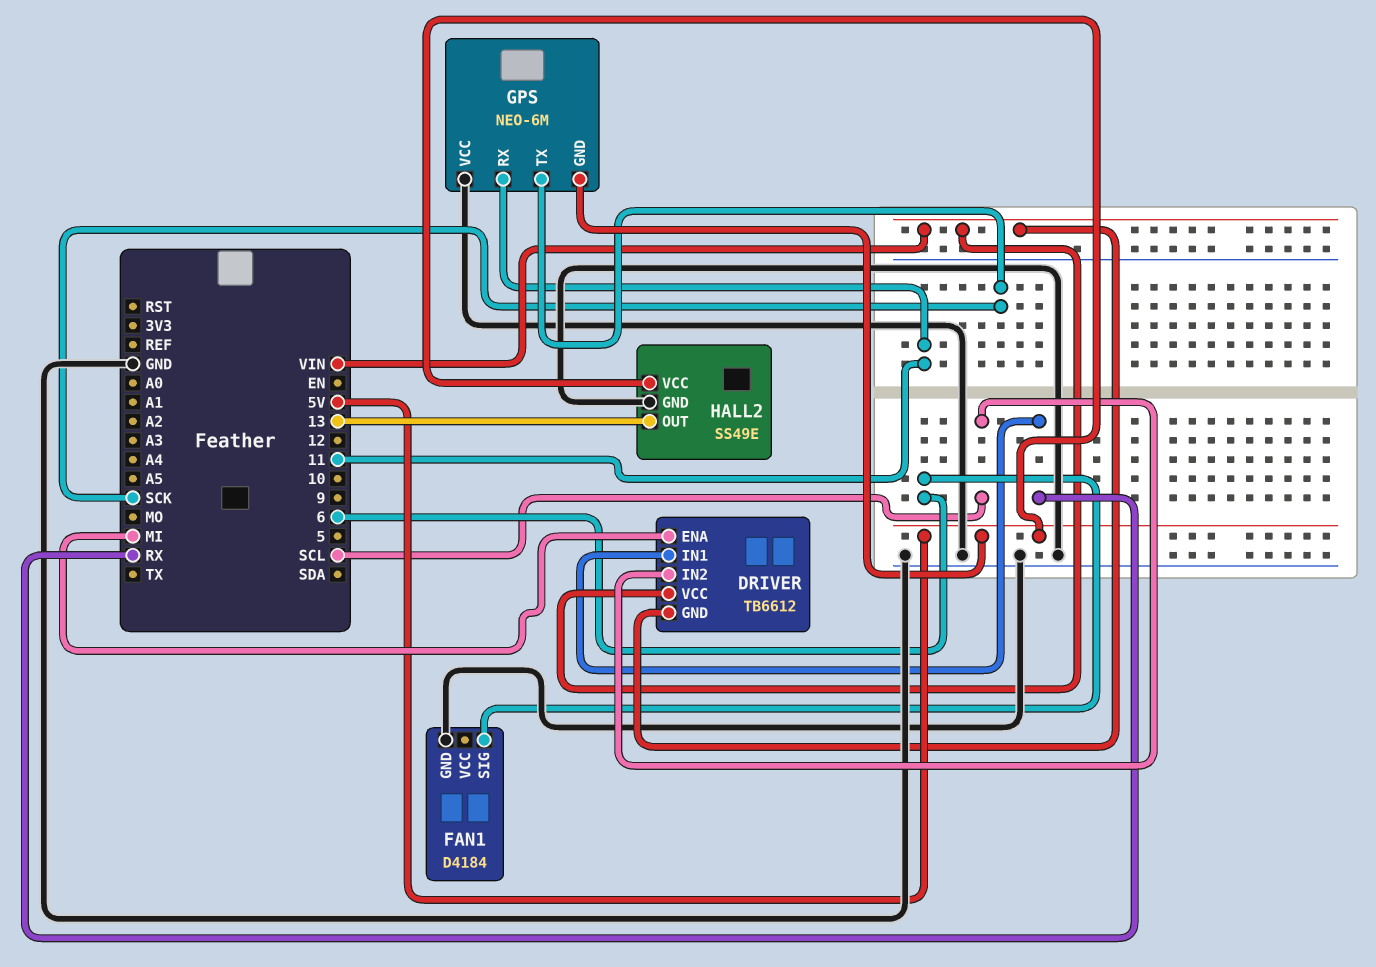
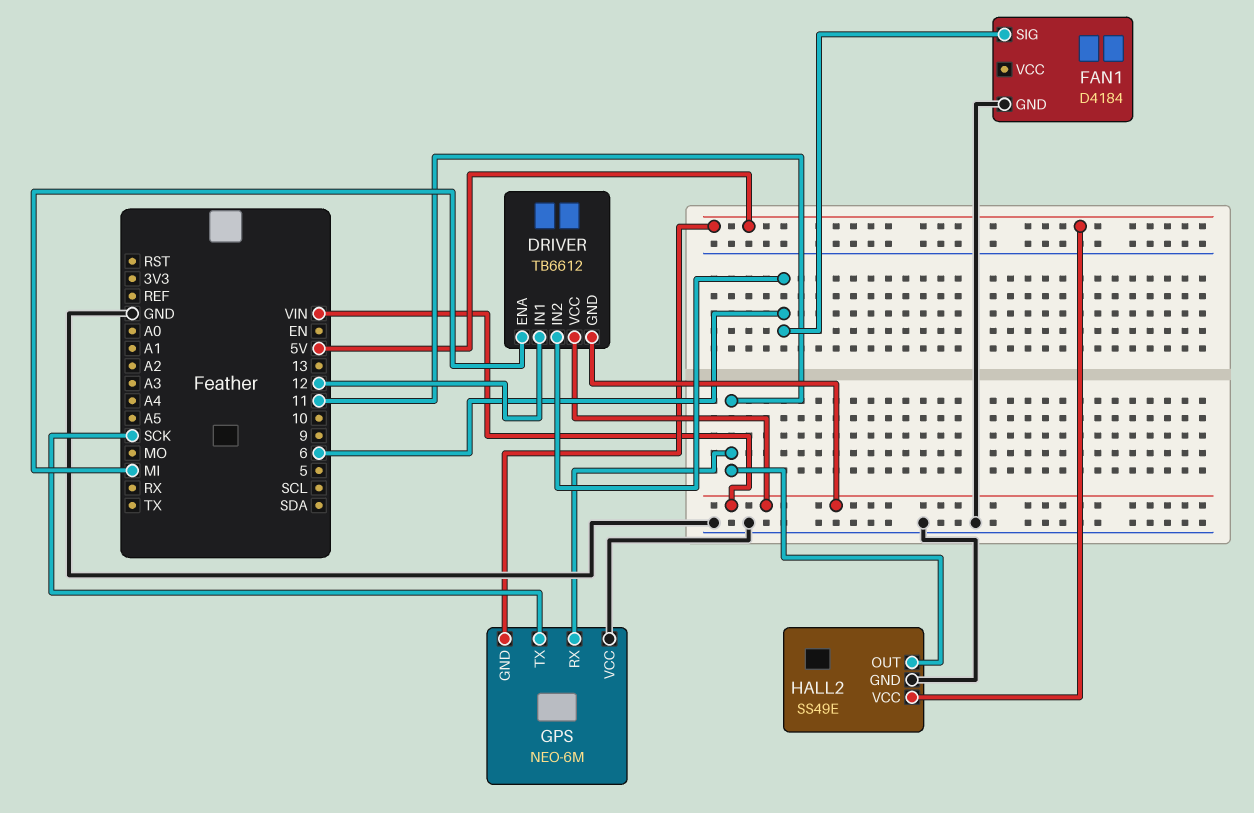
DRIVER pin IN1: RX -> 12
DRIVER pin IN2: SCL -> 6
HALL2 pin OUT: 13 -> 11

